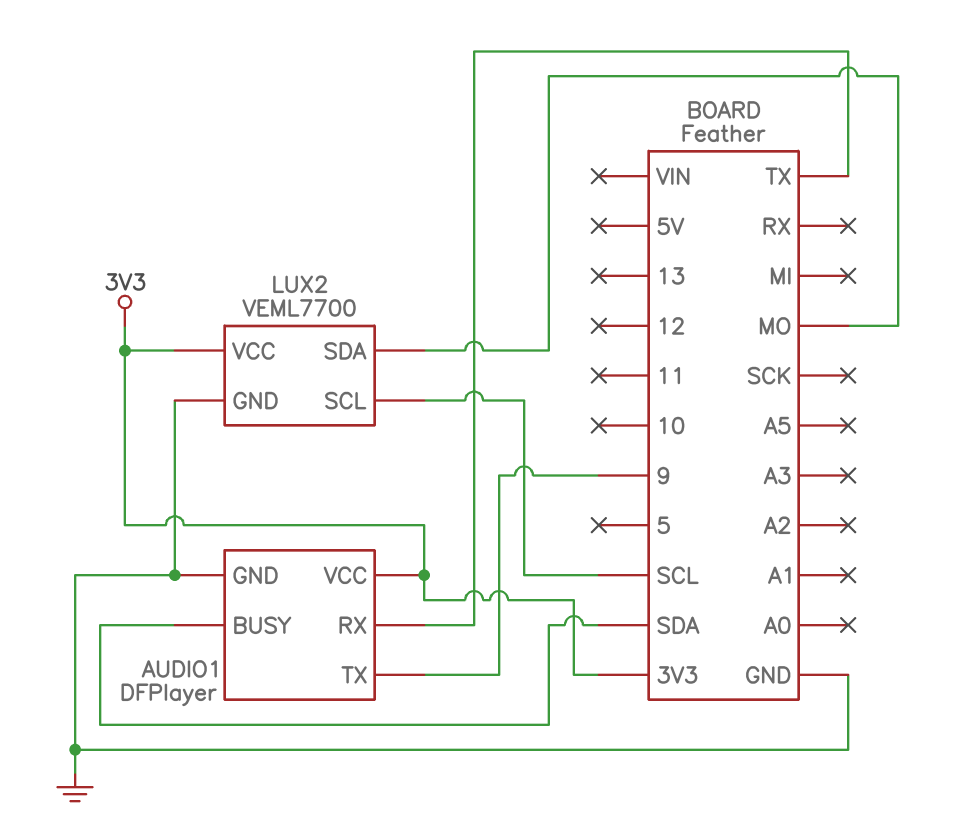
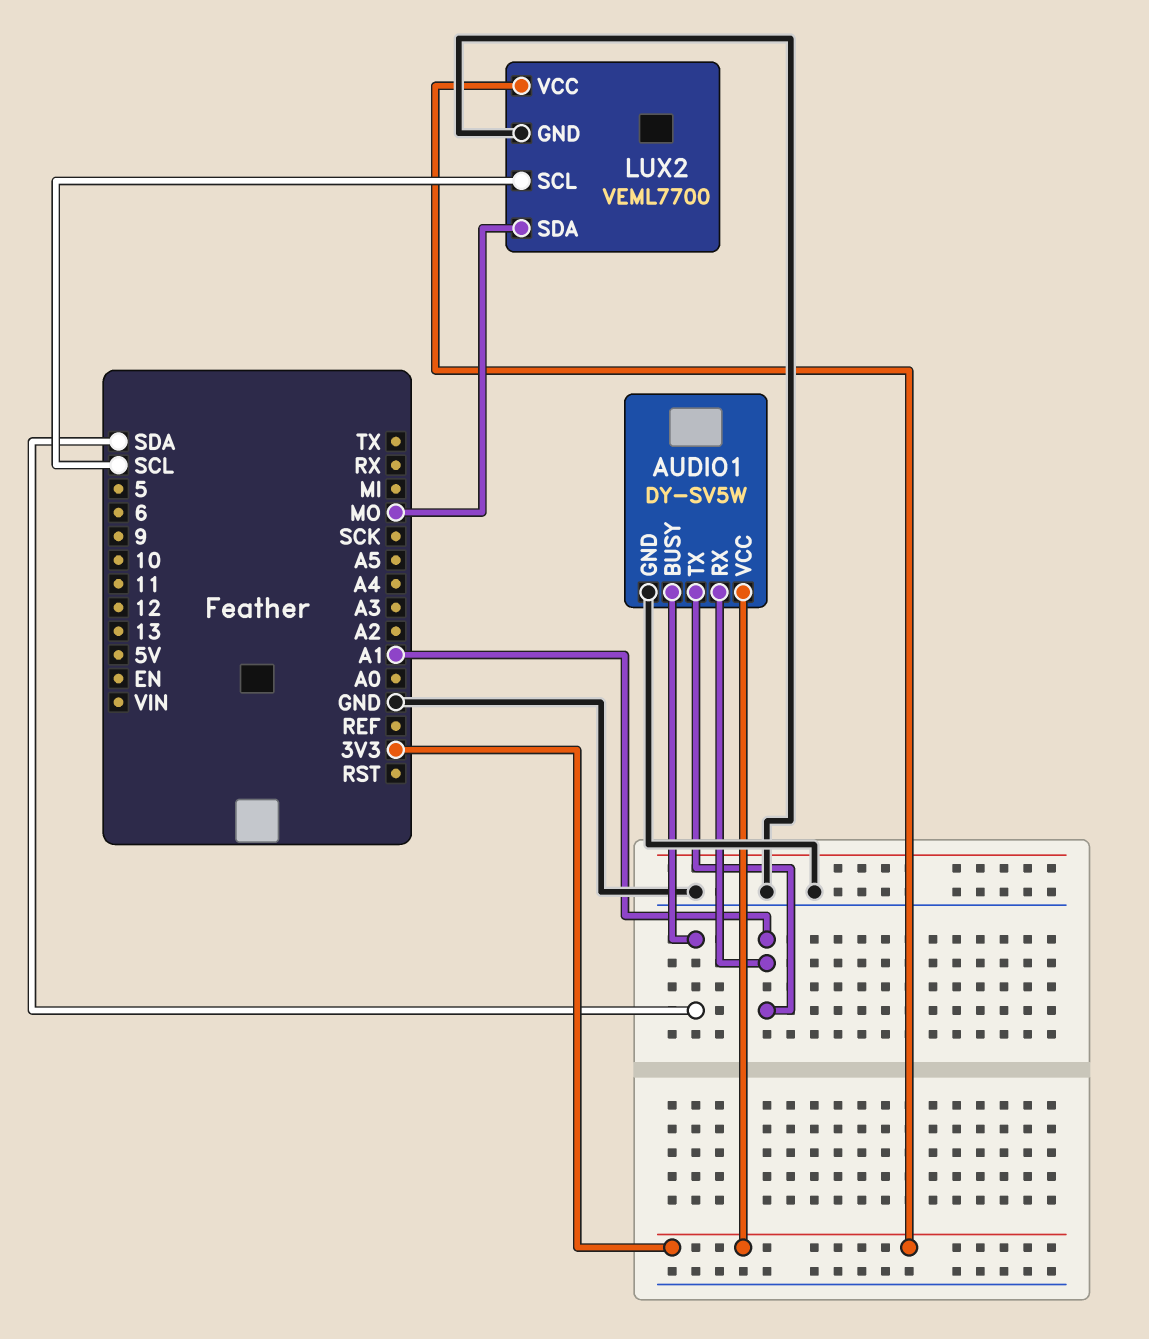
AUDIO1: DFPlayer -> DY-SV5W
AUDIO1 pin RX: TX -> A1
AUDIO1 pin TX: 9 -> A1

